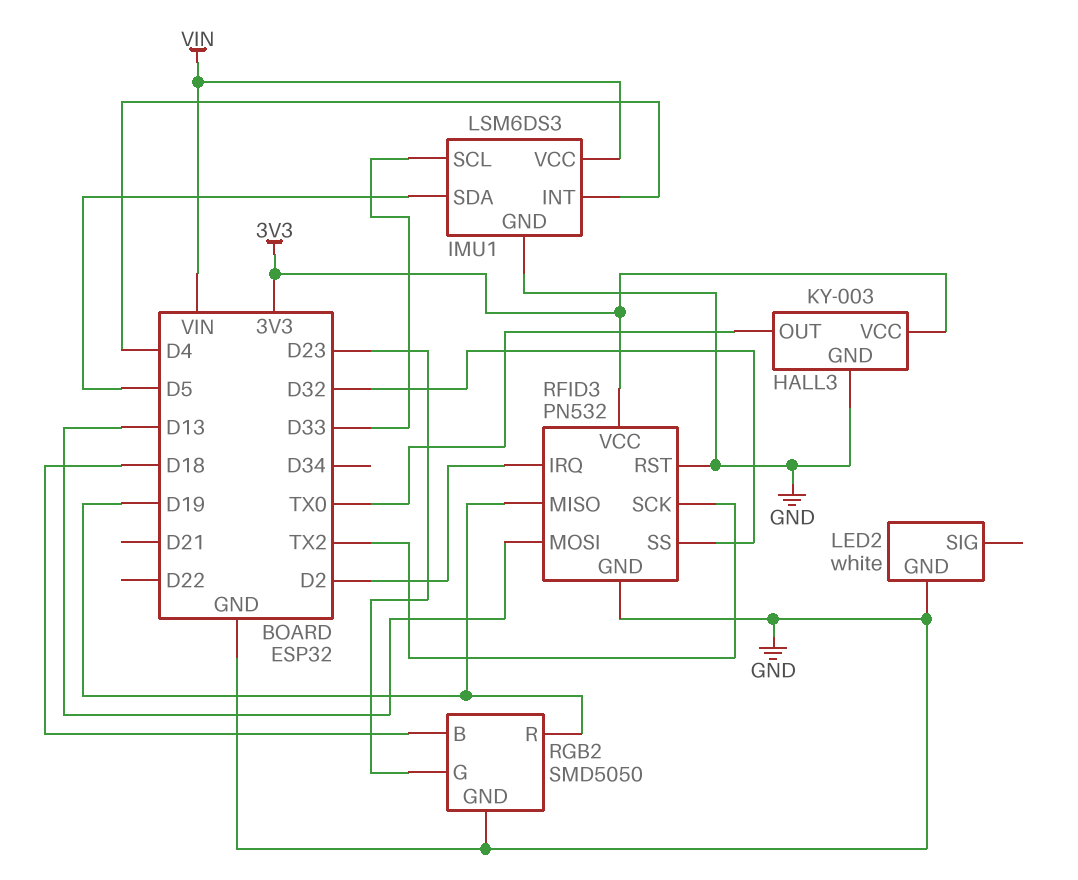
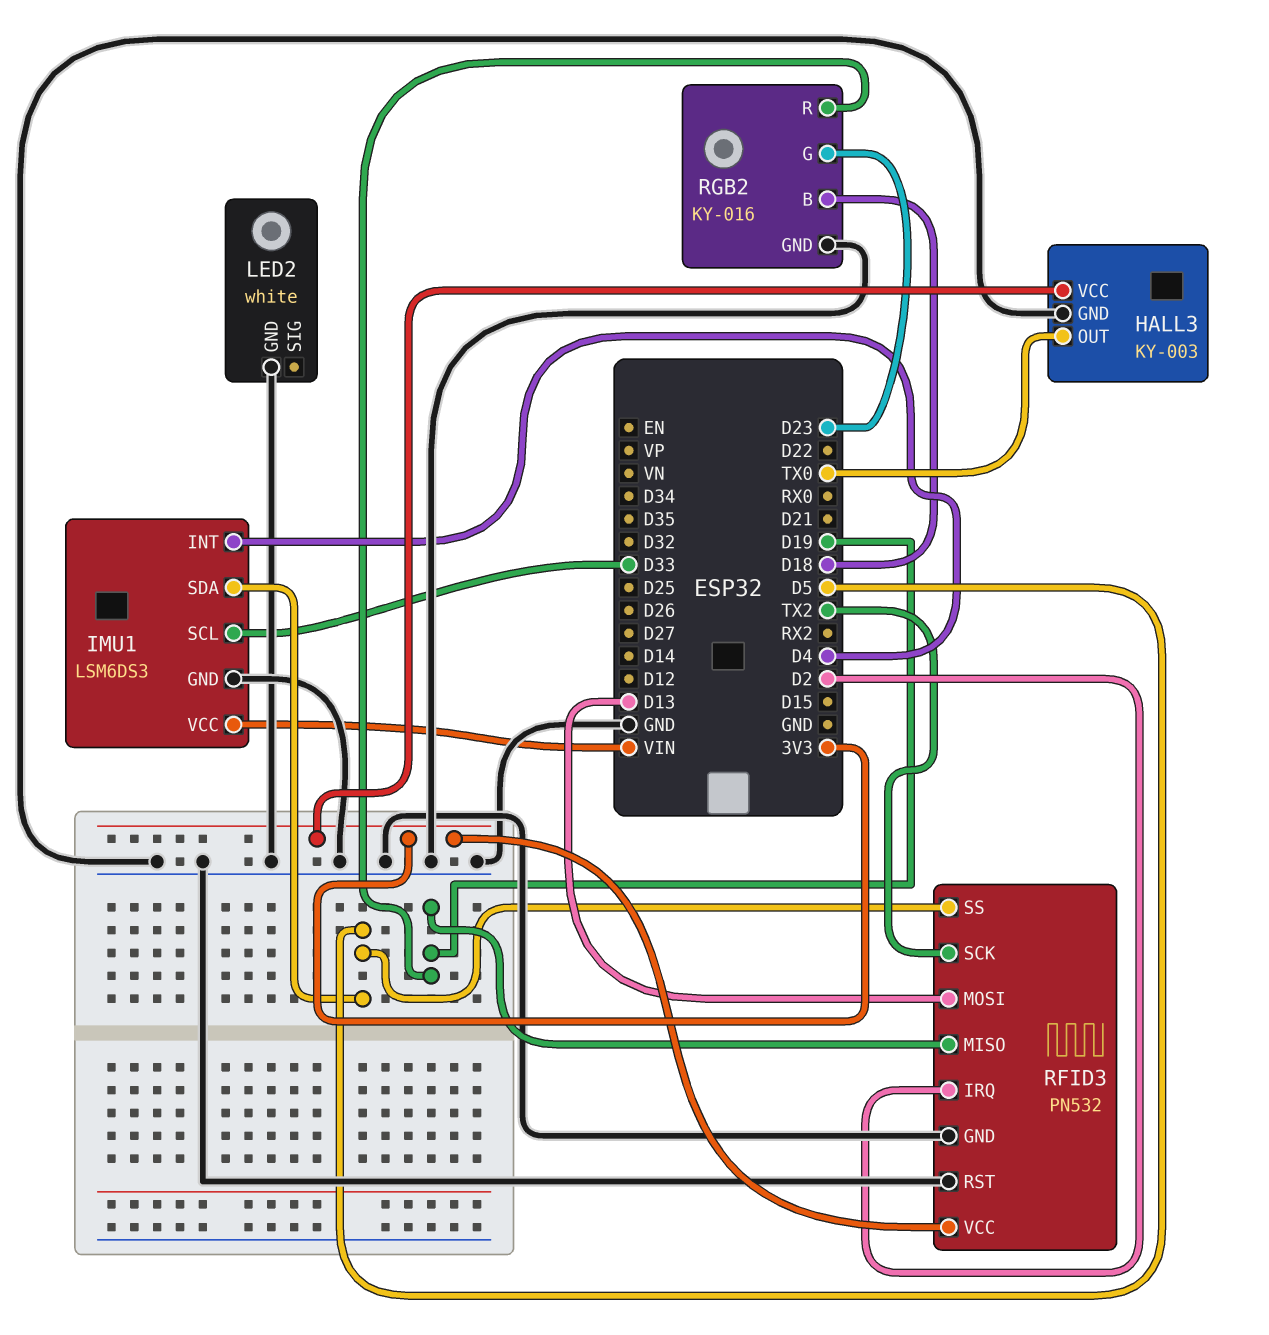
RFID3 pin SS: D32 -> D5
RGB2: SMD5050 -> KY-016

